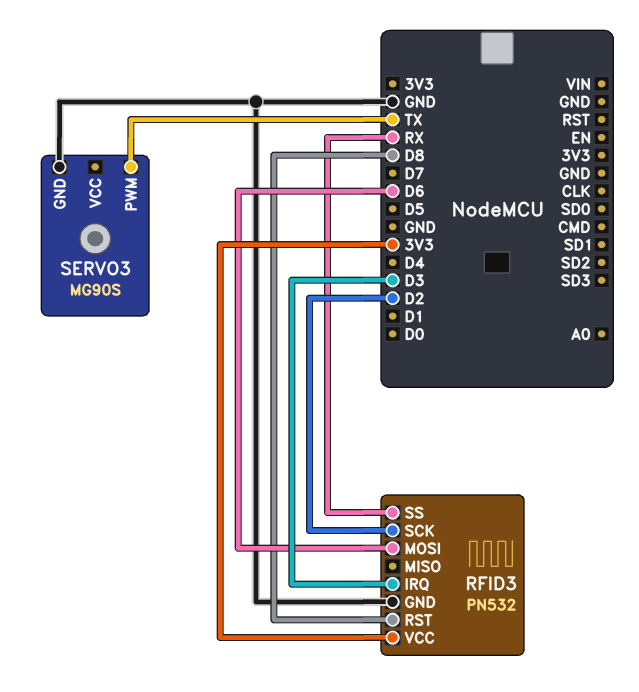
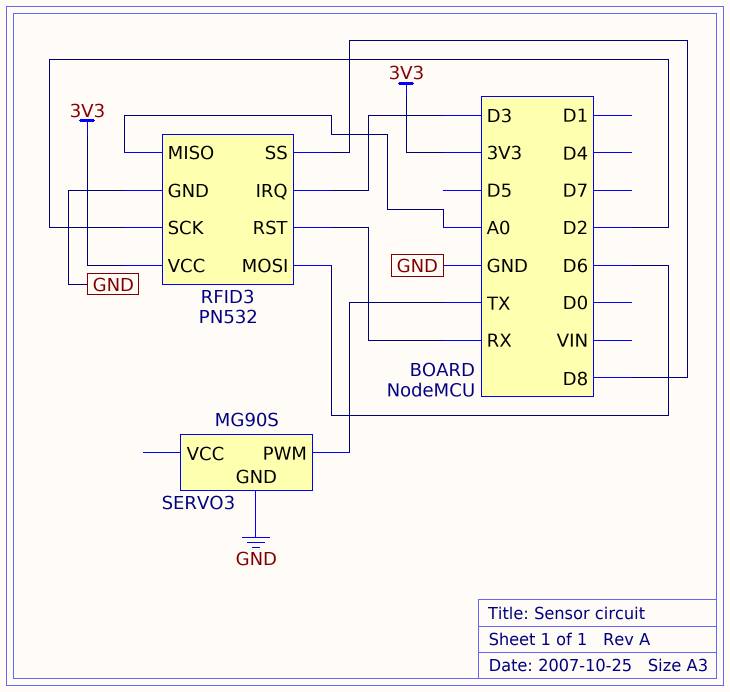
RFID3 pin MISO: none -> A0
RFID3 pin RST: D8 -> RX
RFID3 pin SS: RX -> D8

